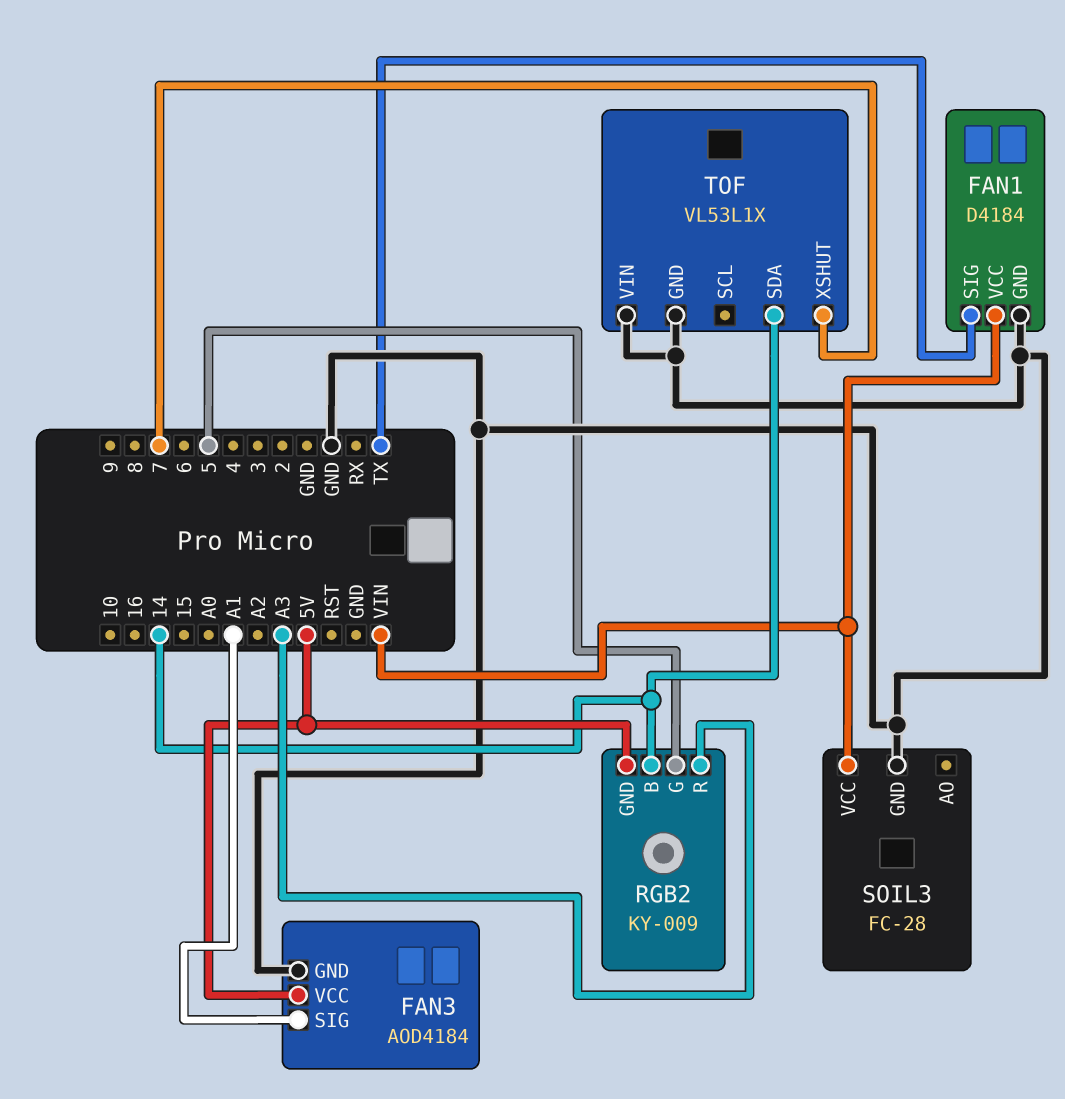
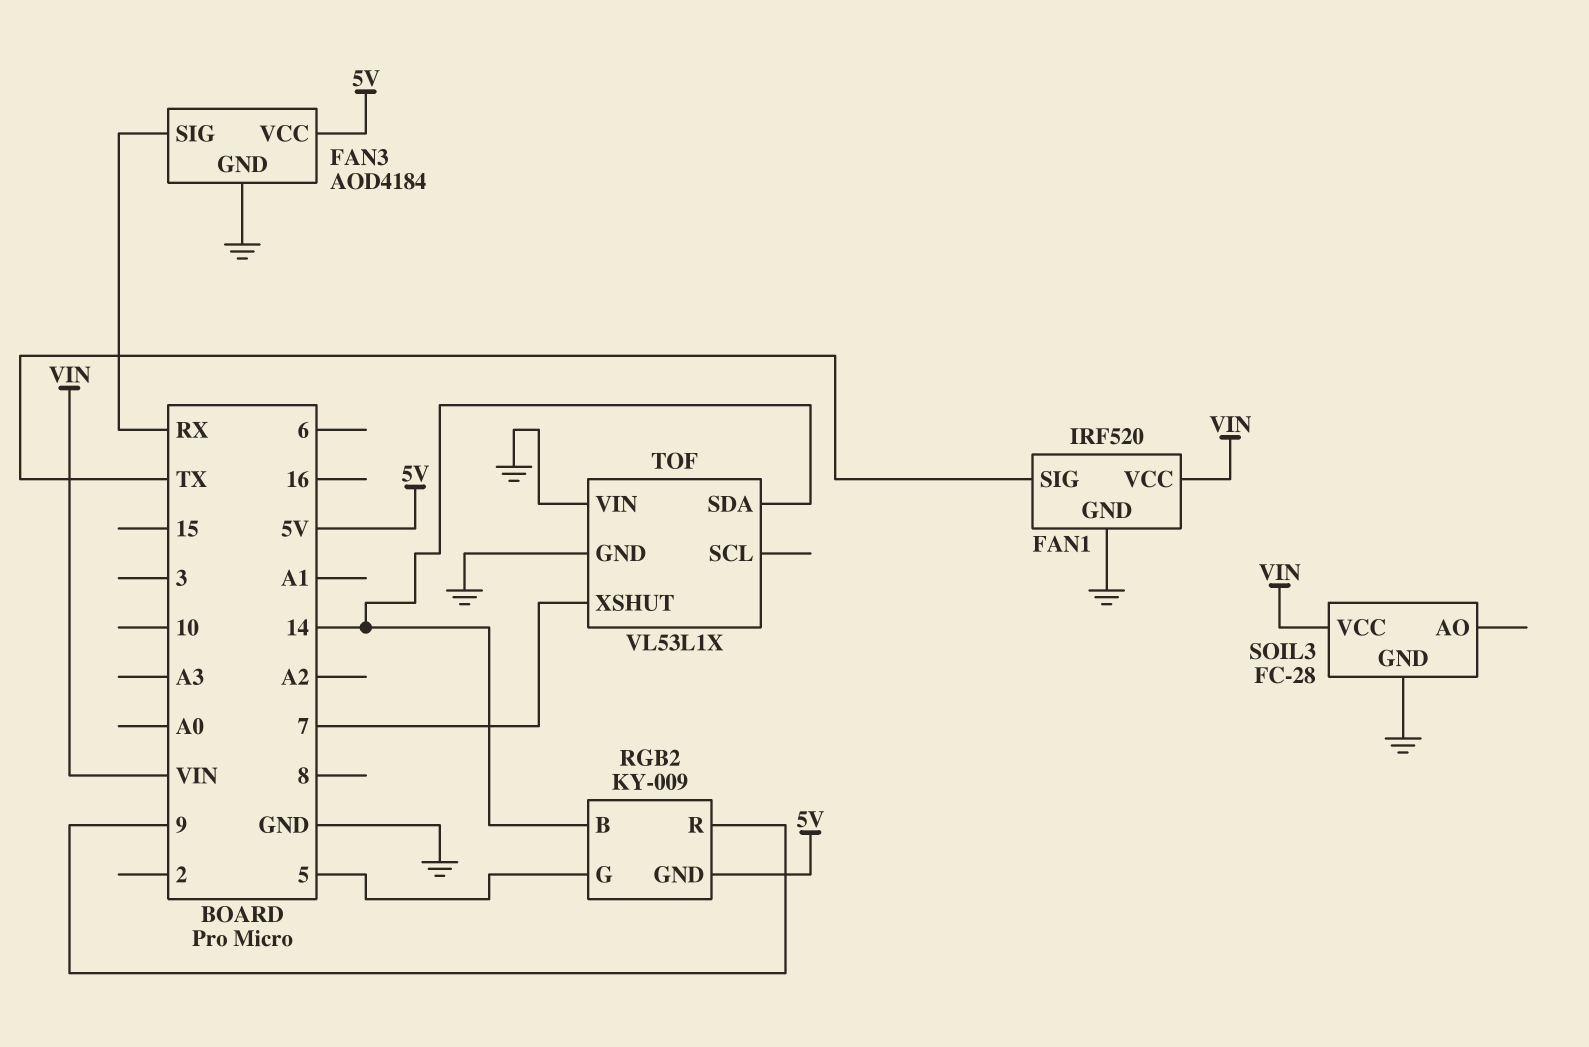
FAN1: D4184 -> IRF520
FAN3 pin SIG: A1 -> RX
RGB2 pin R: A3 -> 9

